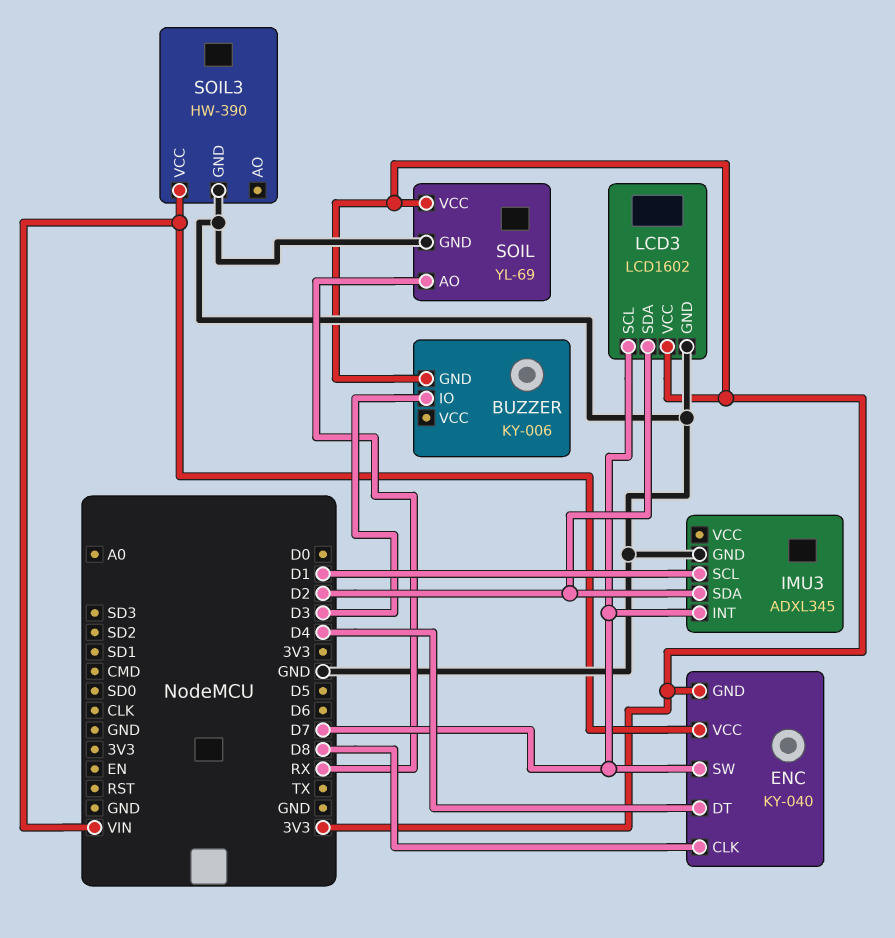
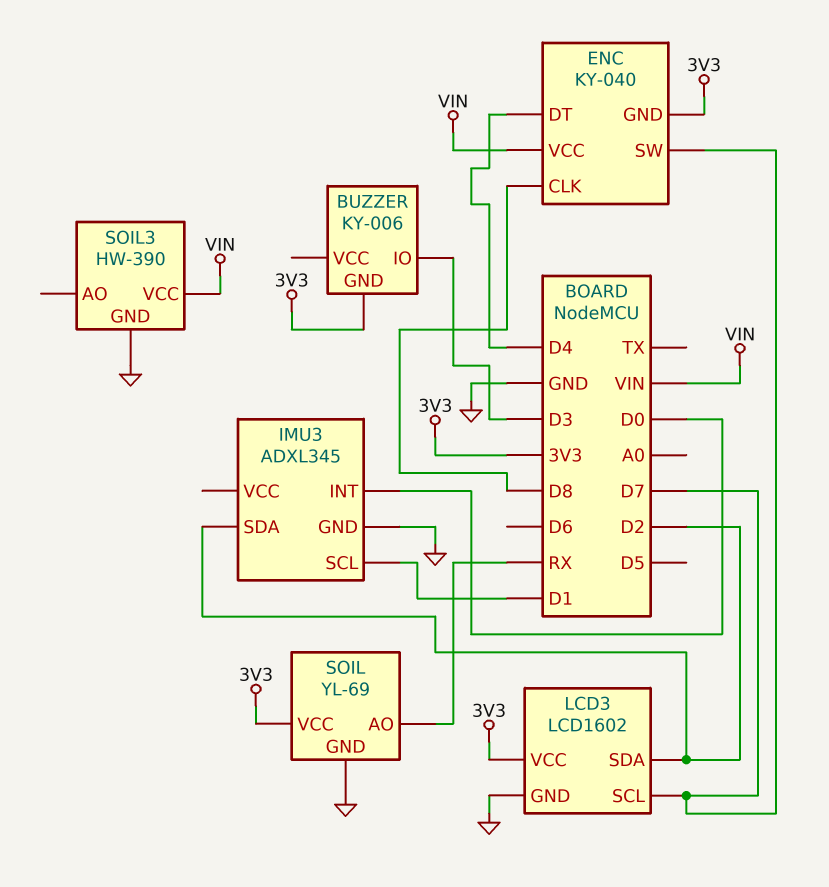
IMU3 pin INT: D7 -> D0

